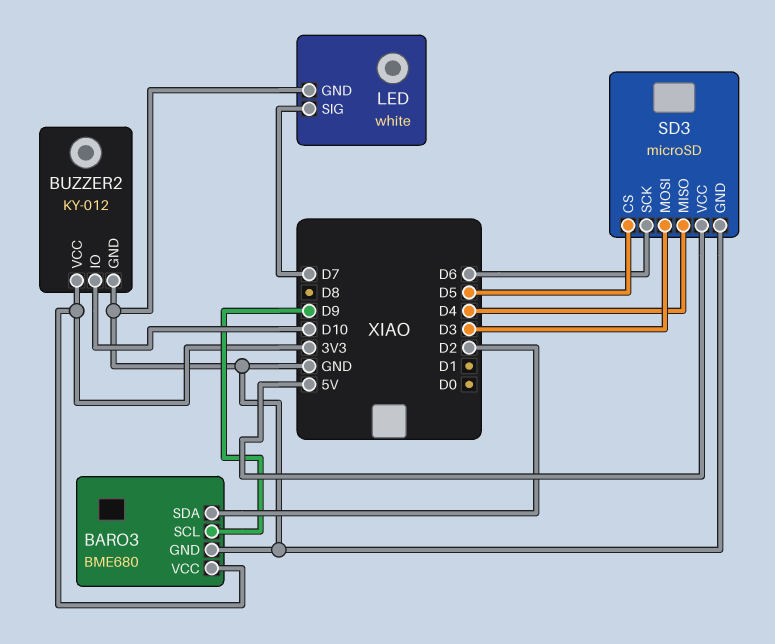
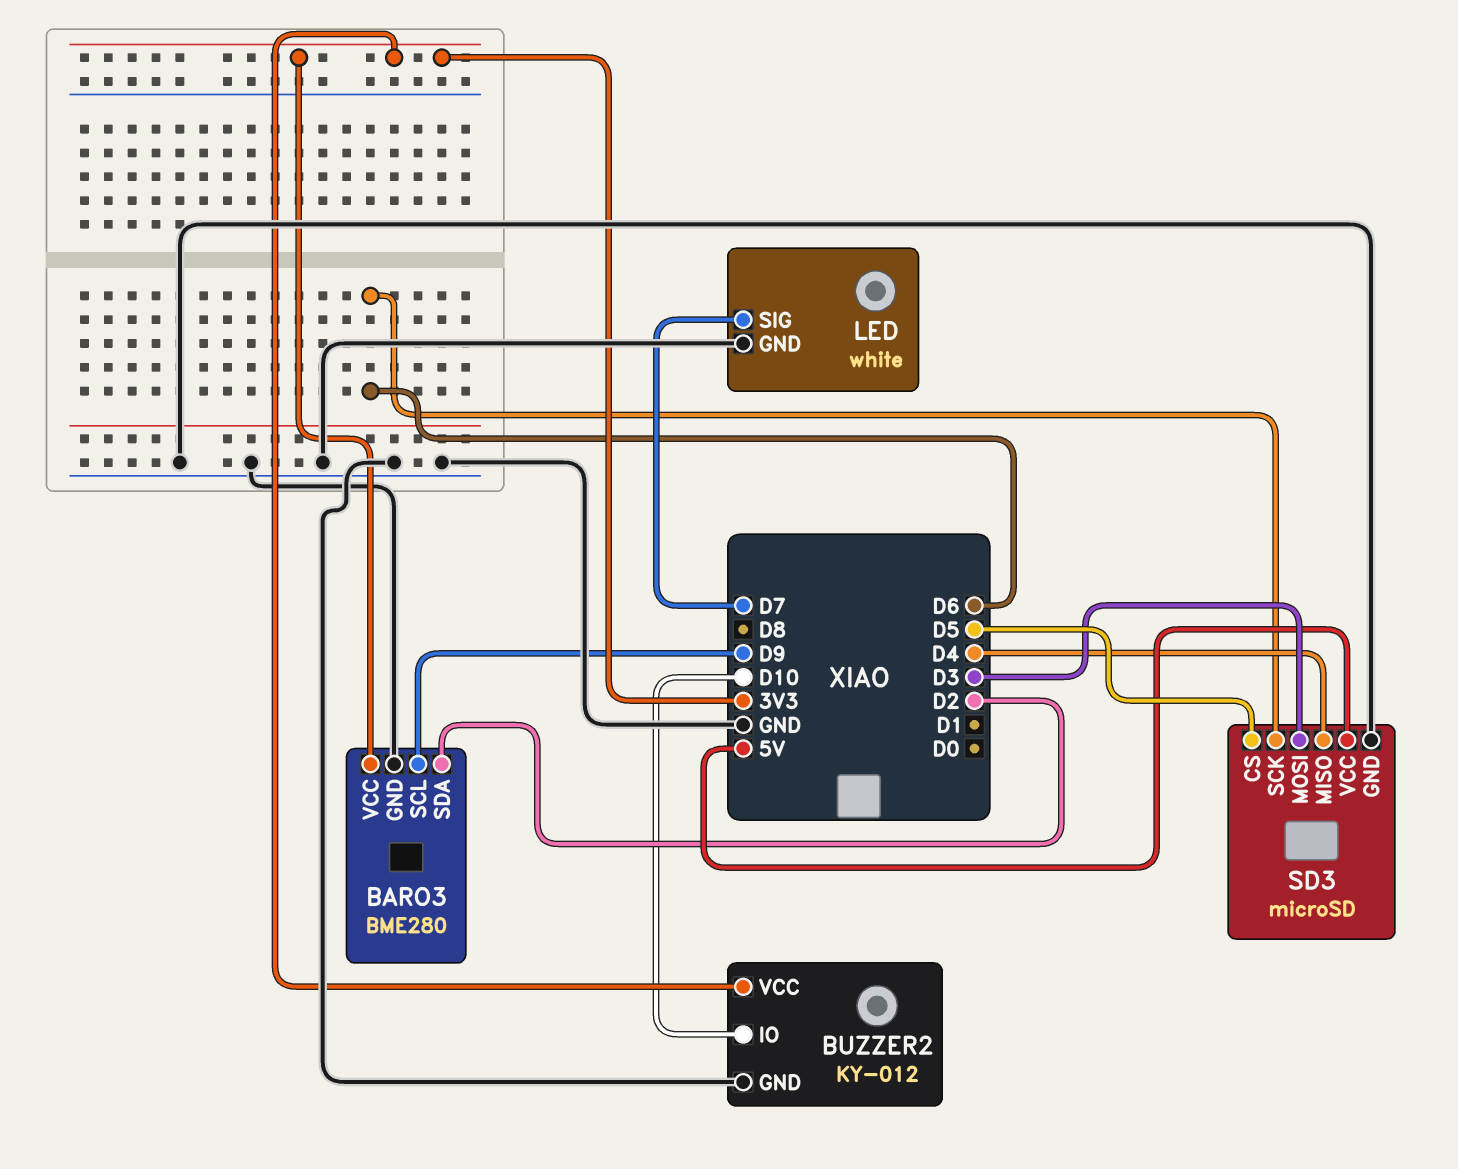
BARO3: BME680 -> BME280

